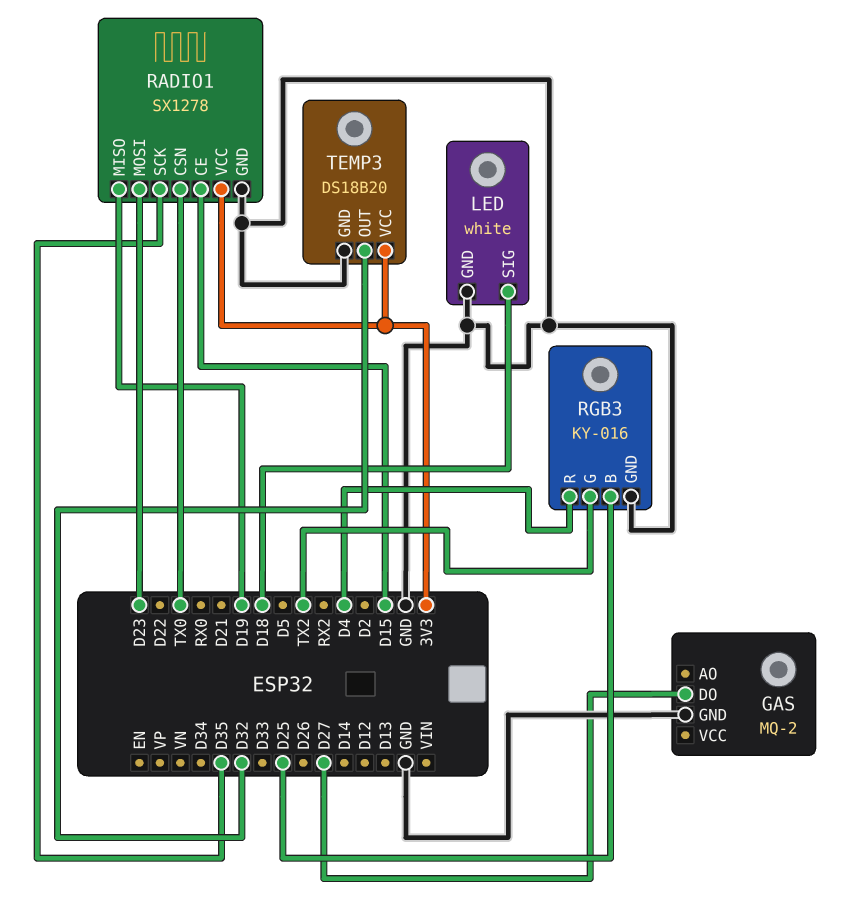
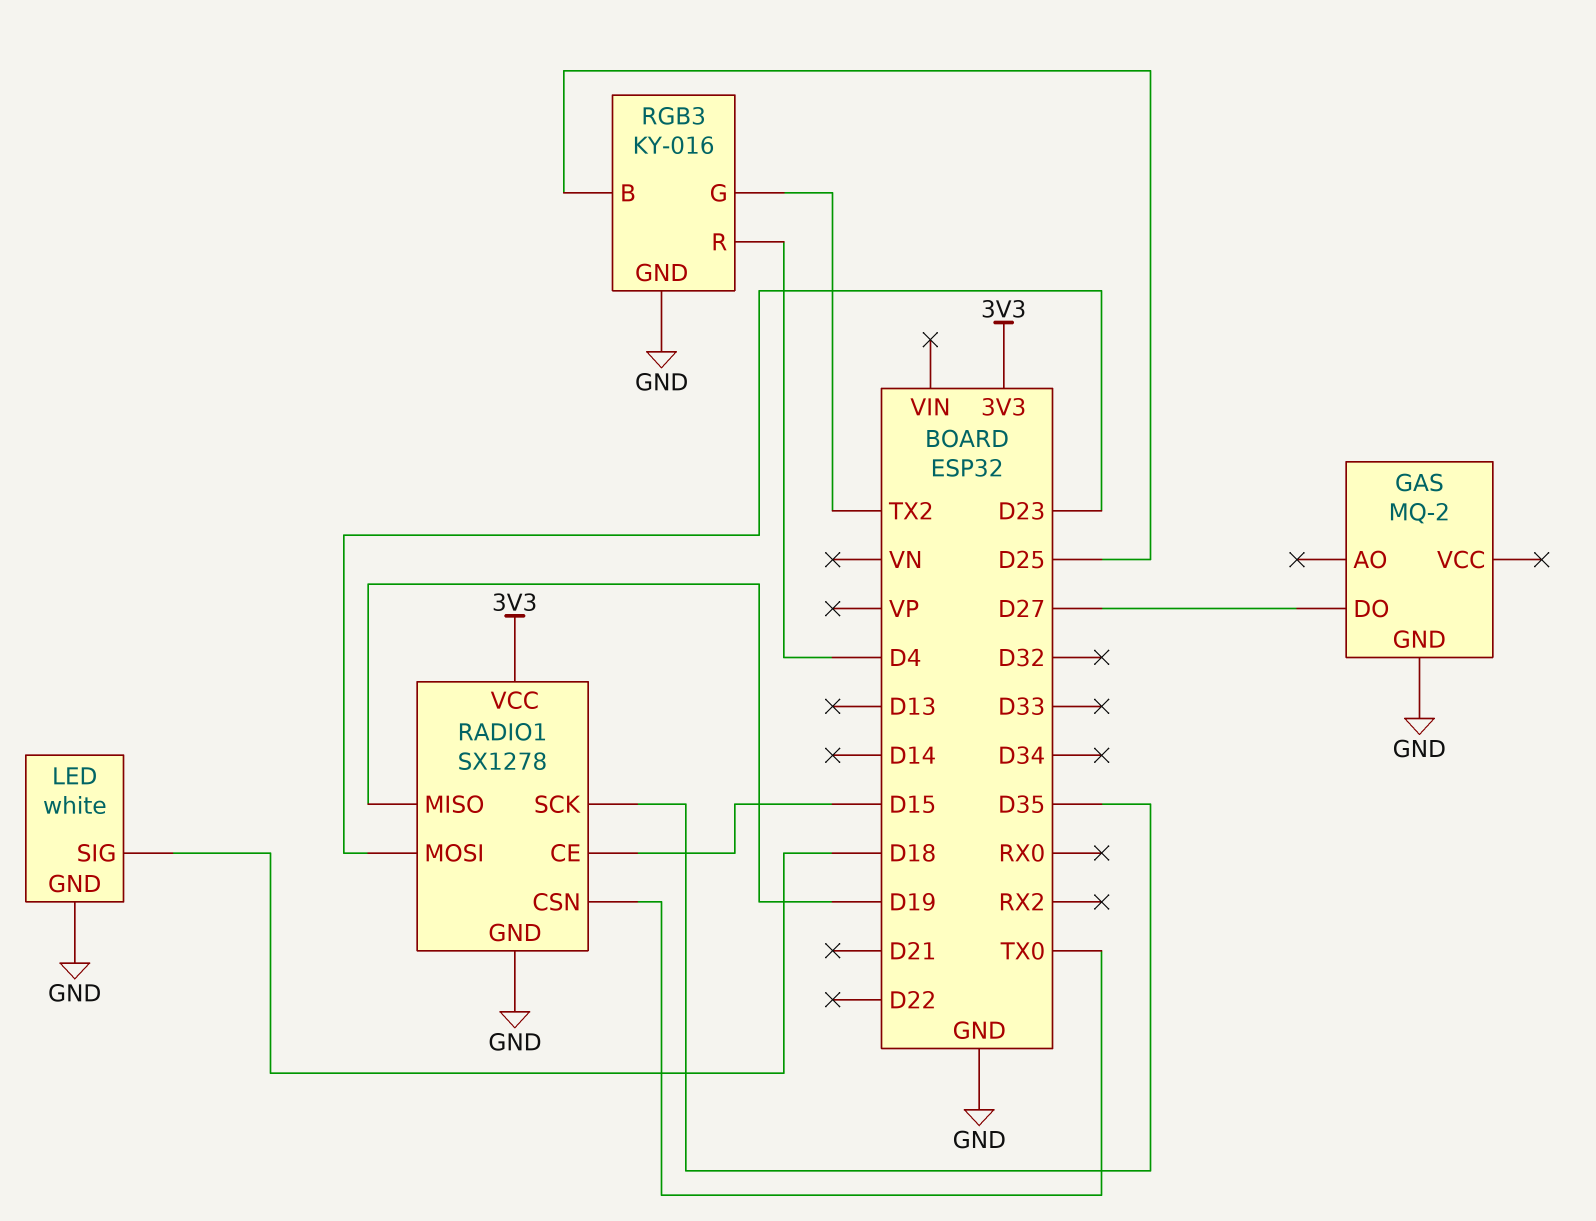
TEMP3: DS18B20 -> none
TEMP3 pin GND: GND -> none
TEMP3 pin OUT: D32 -> none
TEMP3 pin VCC: 3V3 -> none

